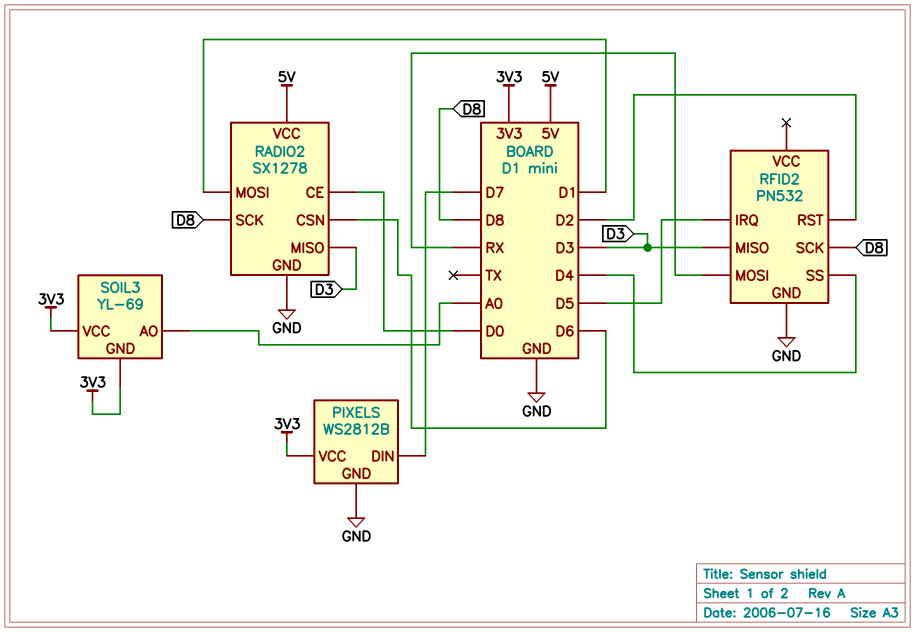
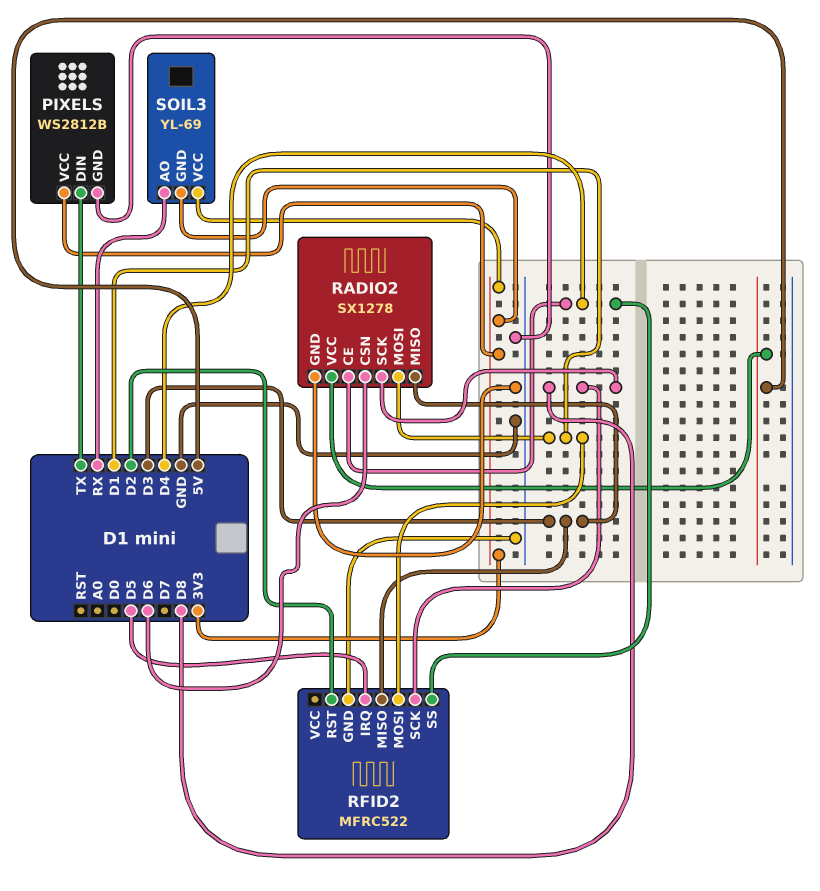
PIXELS pin DIN: D7 -> TX
RADIO2 pin CE: D0 -> D4
RFID2: PN532 -> MFRC522
RFID2 pin MOSI: RX -> D1
SOIL3 pin AO: A0 -> RX

